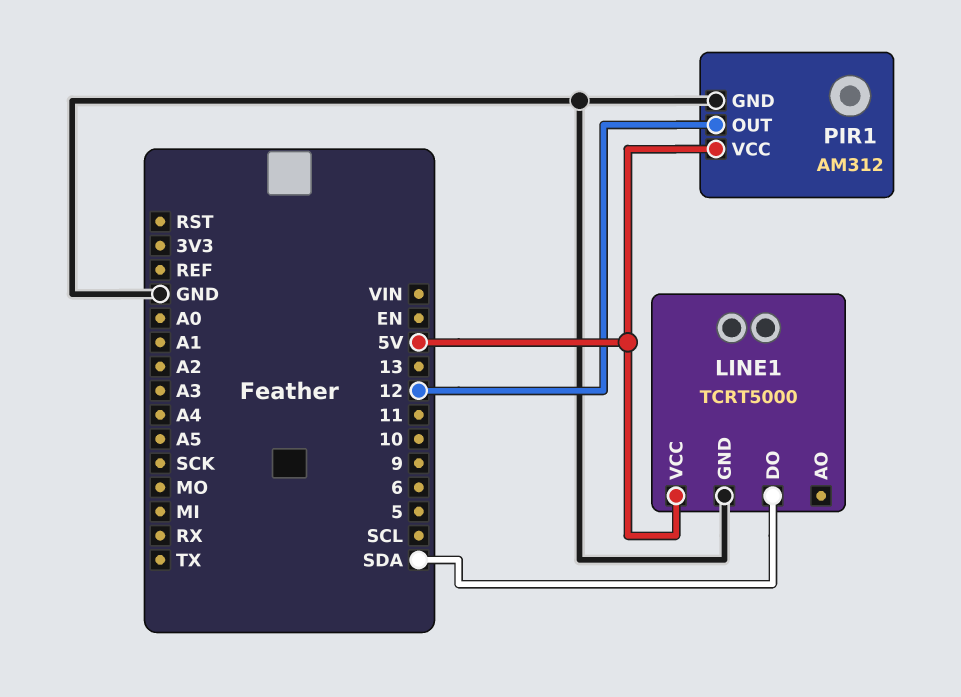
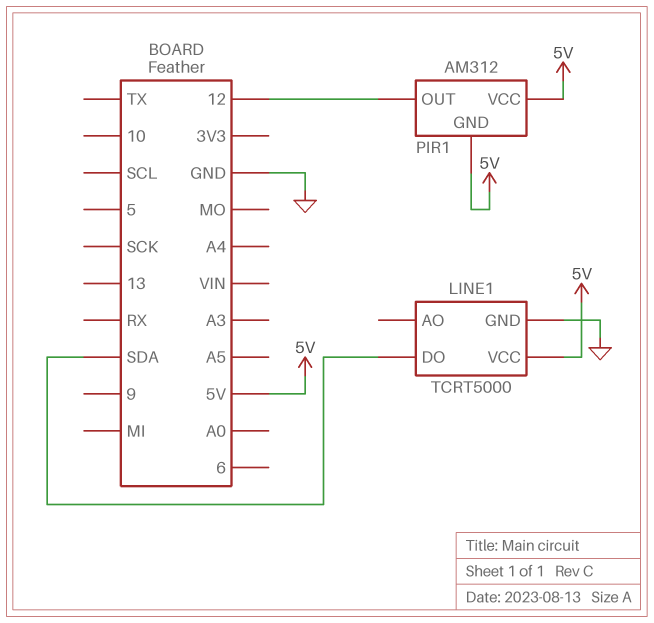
PIR1 pin GND: GND -> 5V

